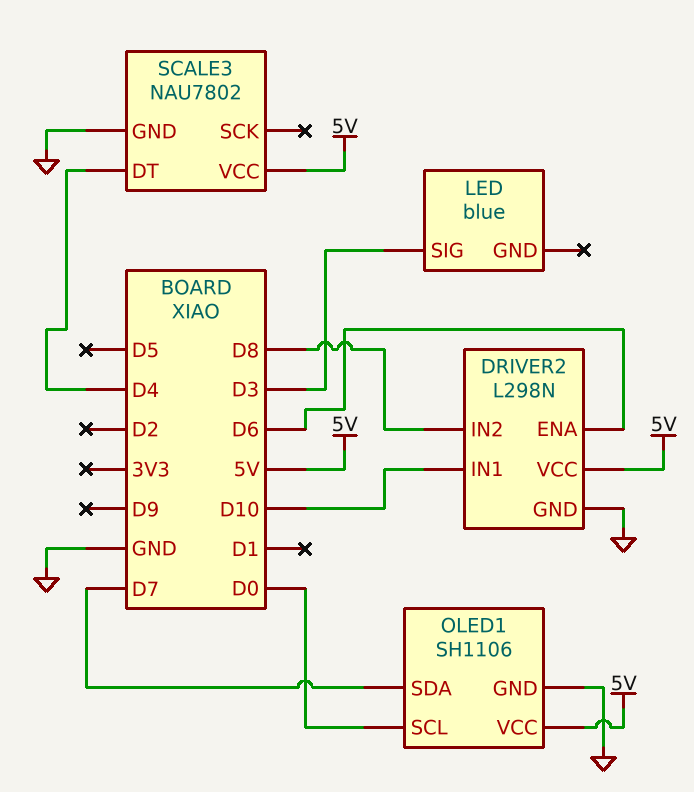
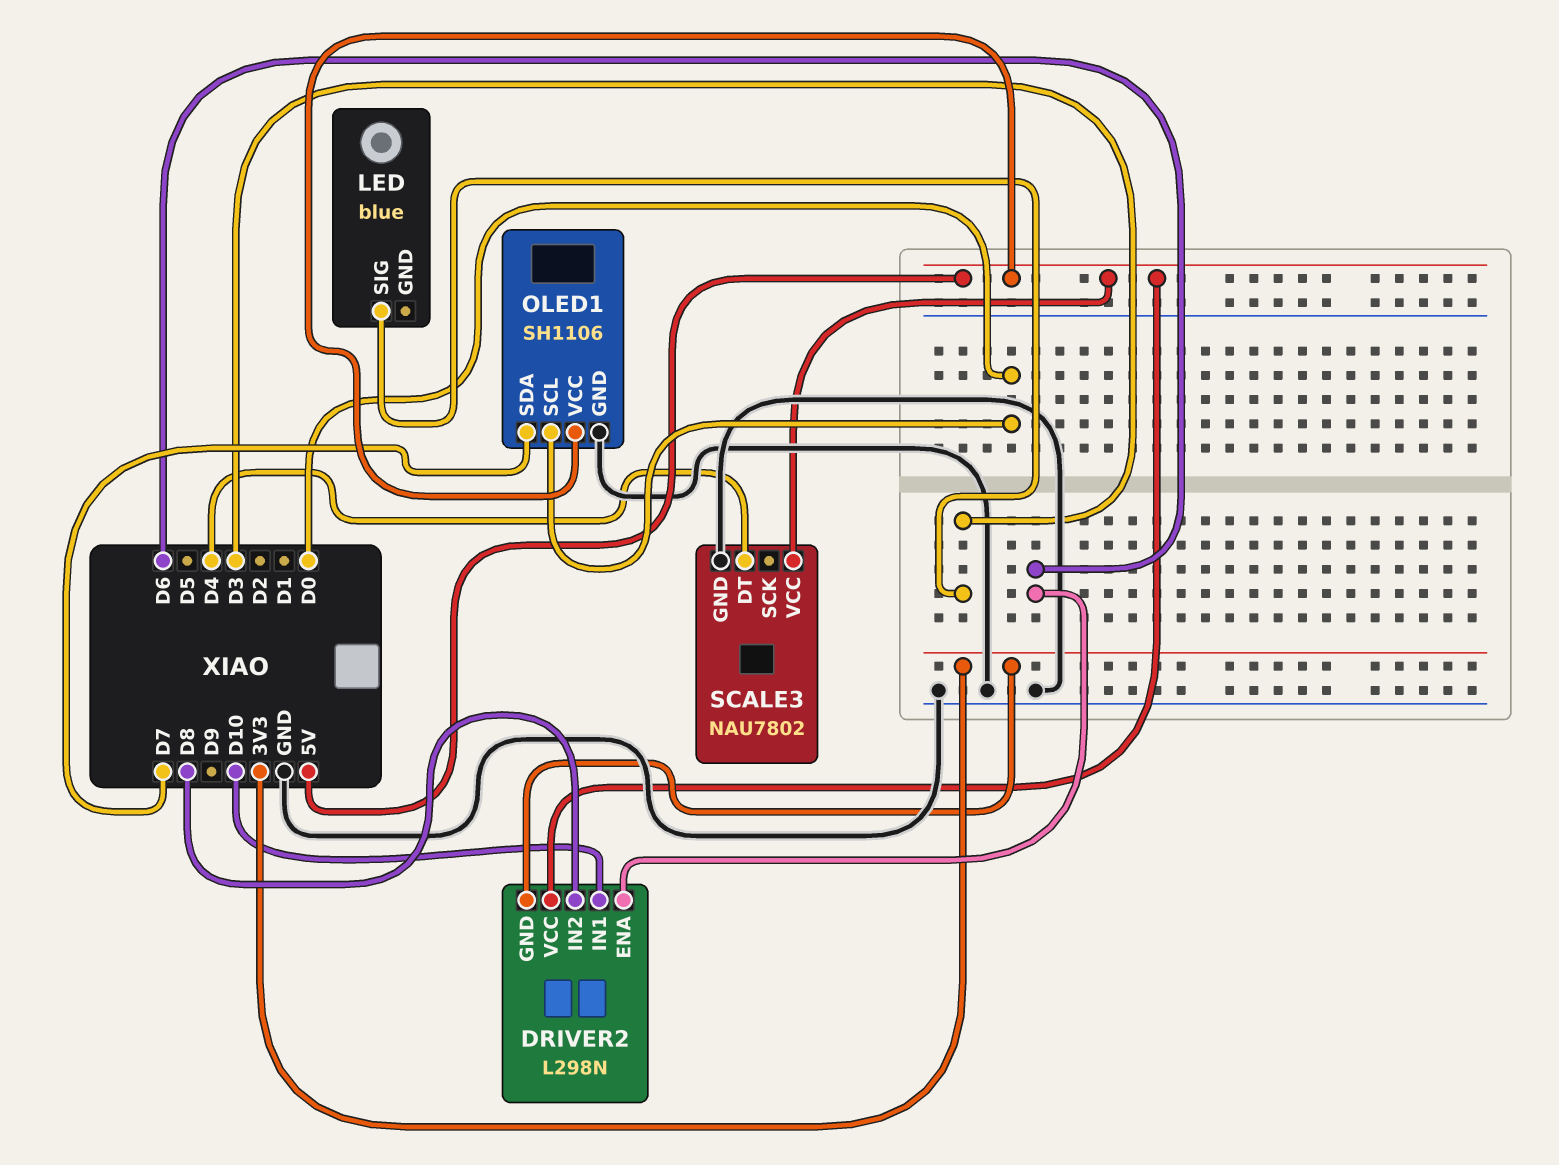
DRIVER2 pin GND: GND -> 3V3

